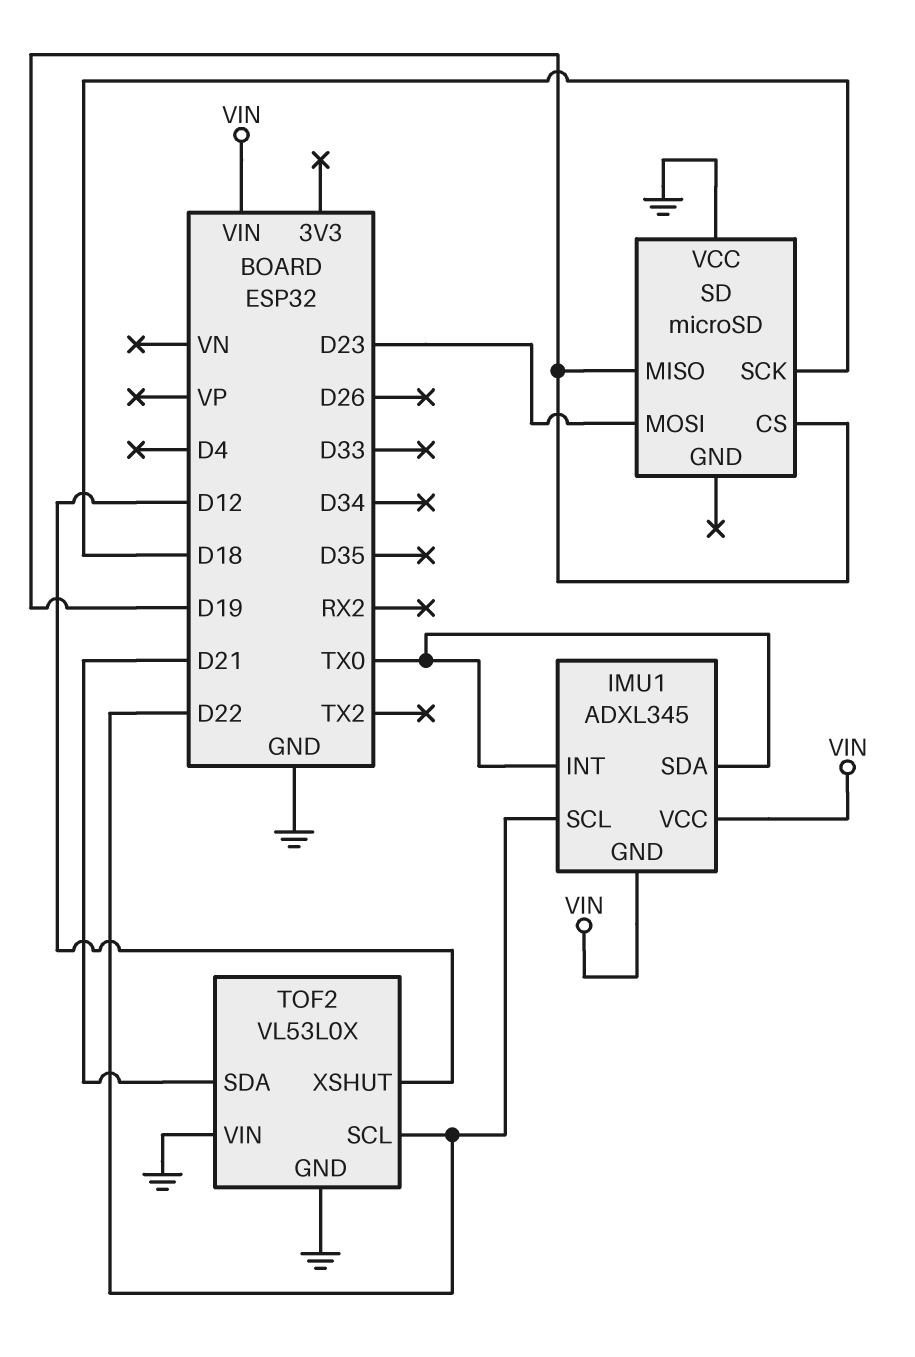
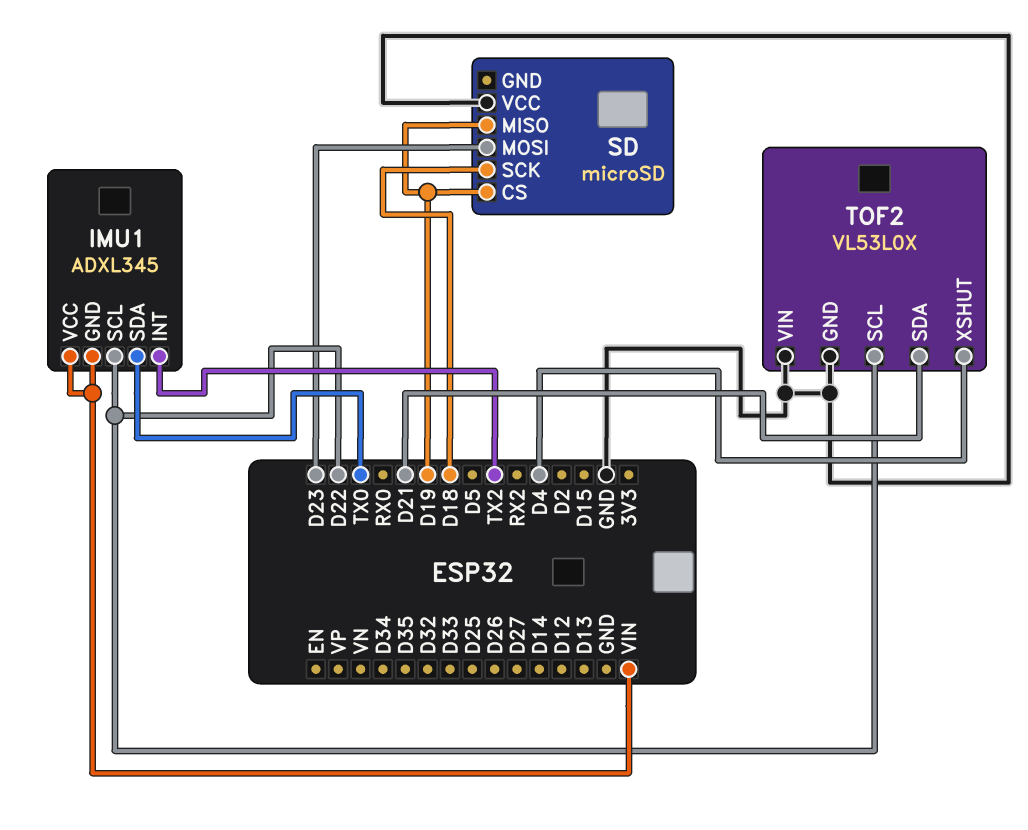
IMU1 pin INT: TX0 -> TX2
TOF2 pin XSHUT: D12 -> D4

